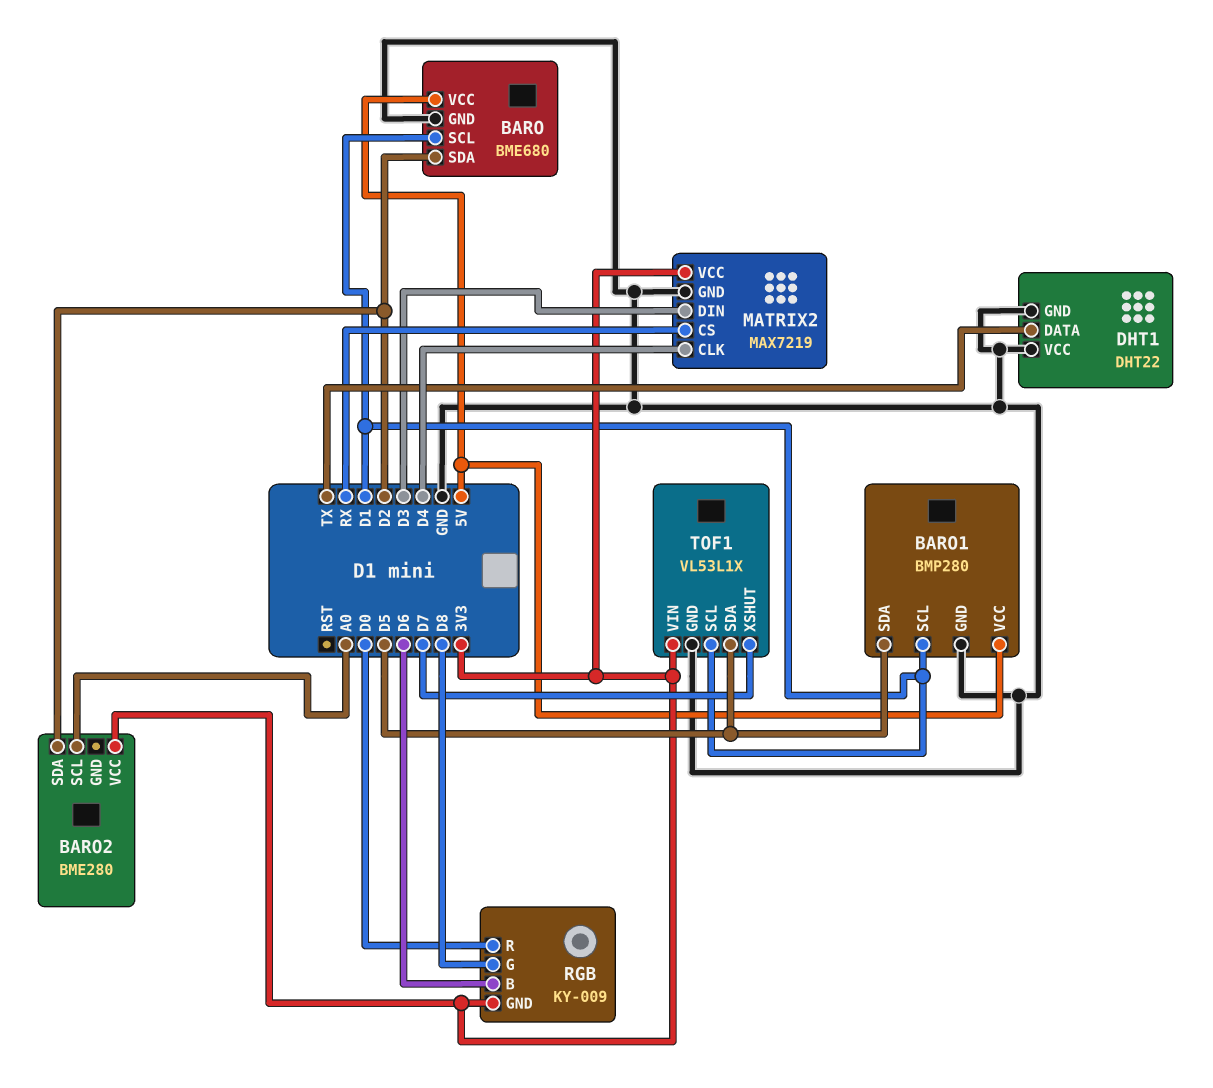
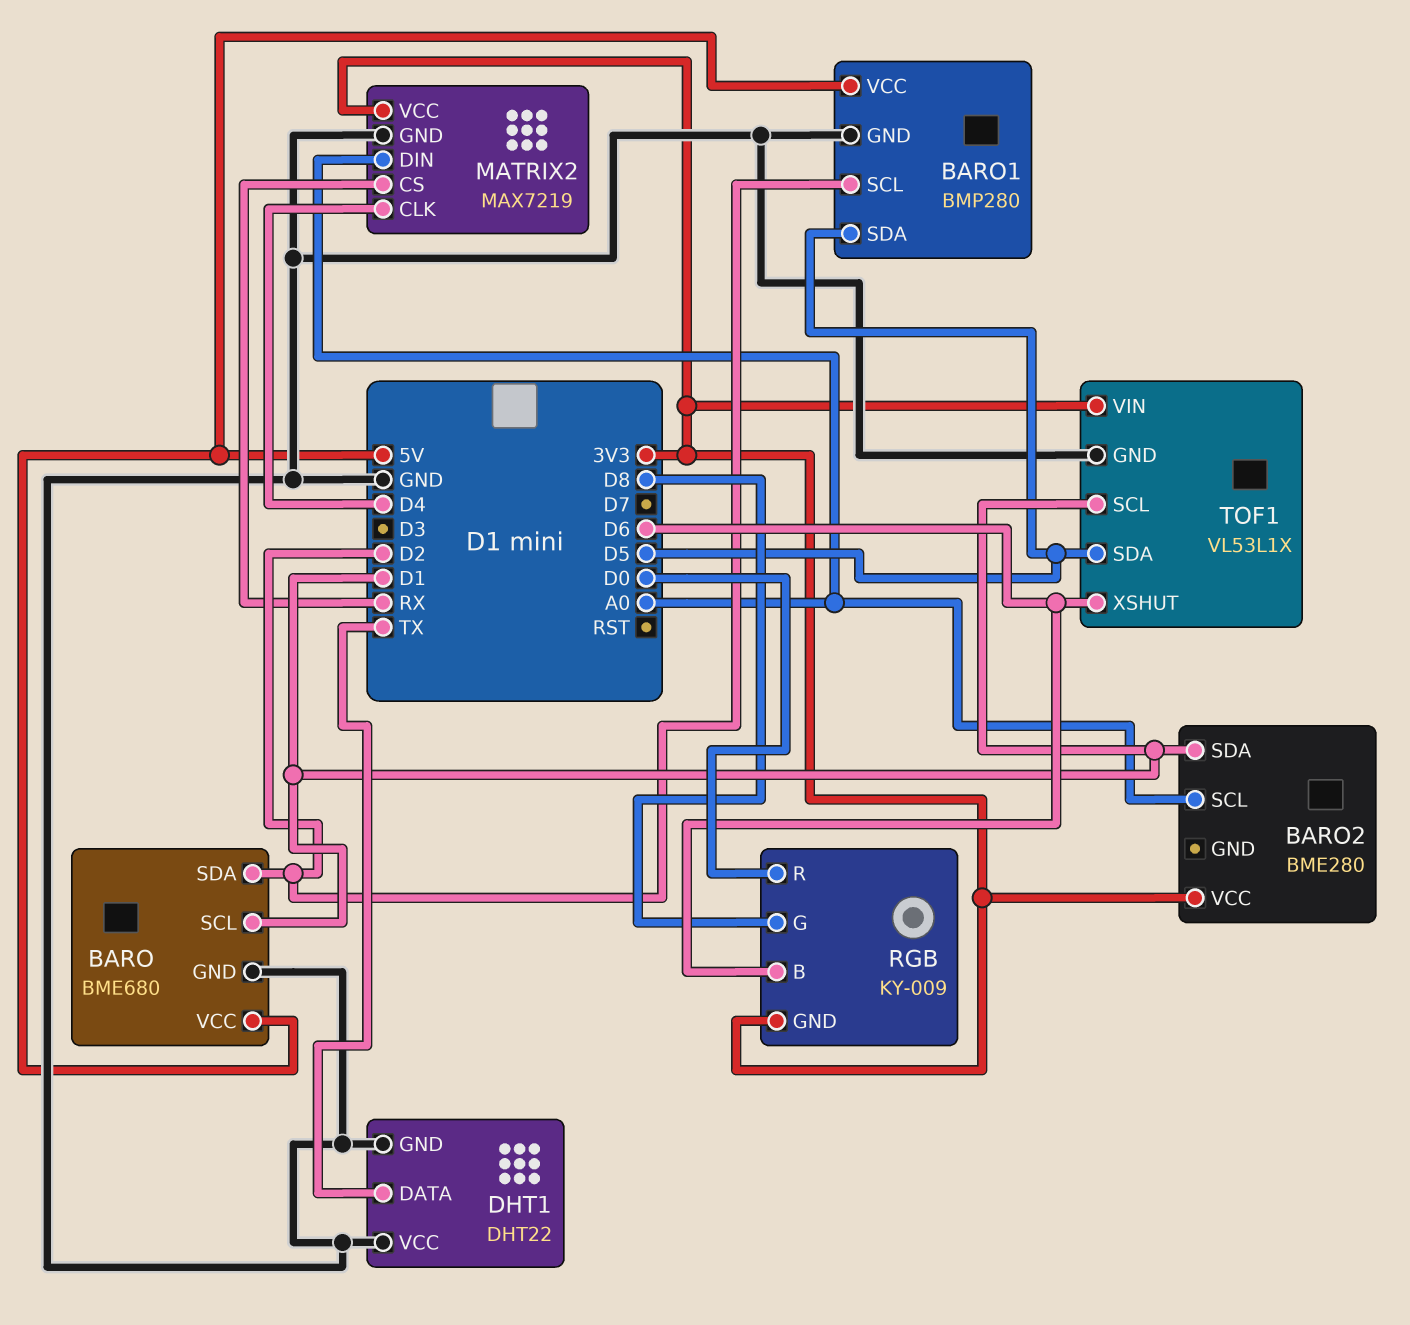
BARO1 pin SCL: D1 -> D2
BARO2 pin SDA: D2 -> D1
MATRIX2 pin DIN: D3 -> A0
TOF1 pin XSHUT: D7 -> D6

